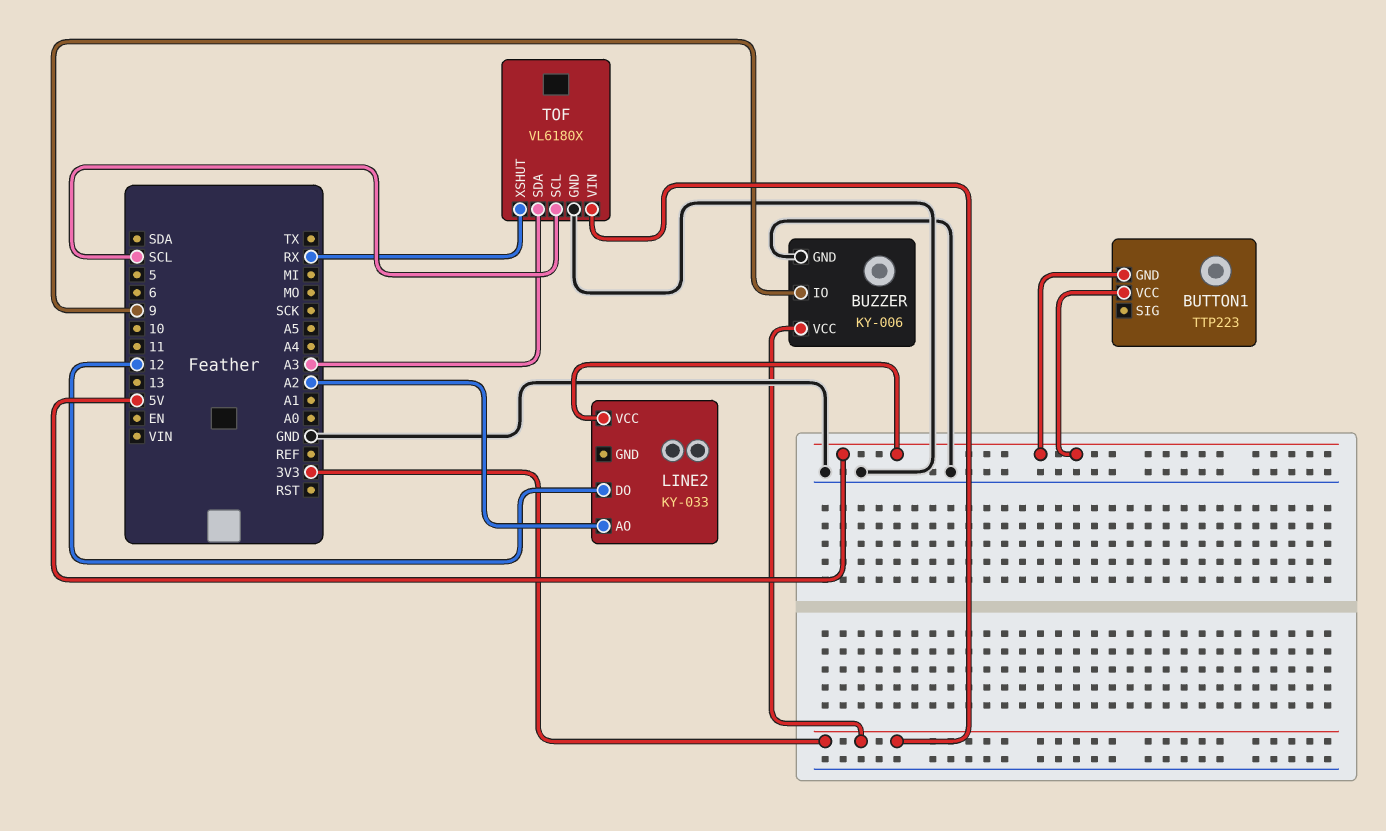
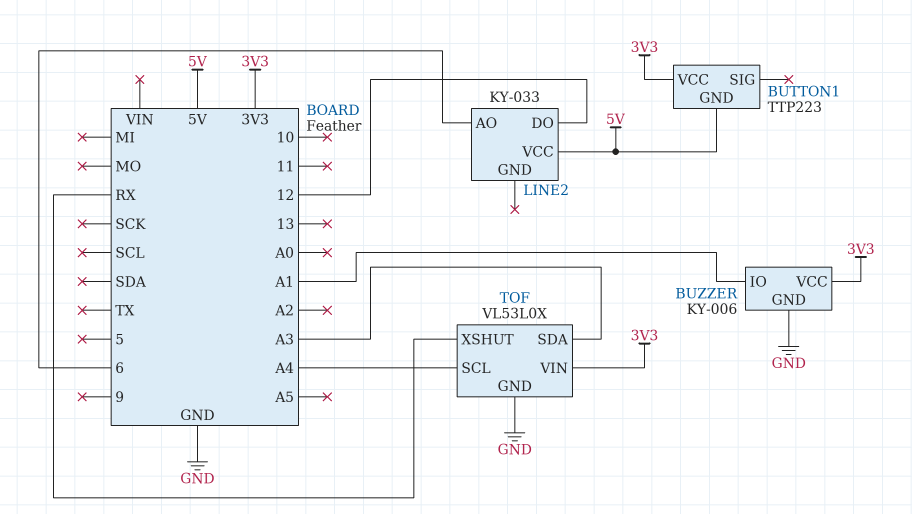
BUTTON1 pin VCC: 5V -> 3V3
BUZZER pin IO: 9 -> A1
LINE2 pin AO: A2 -> 6
TOF: VL6180X -> VL53L0X
TOF pin SCL: SCL -> A4

